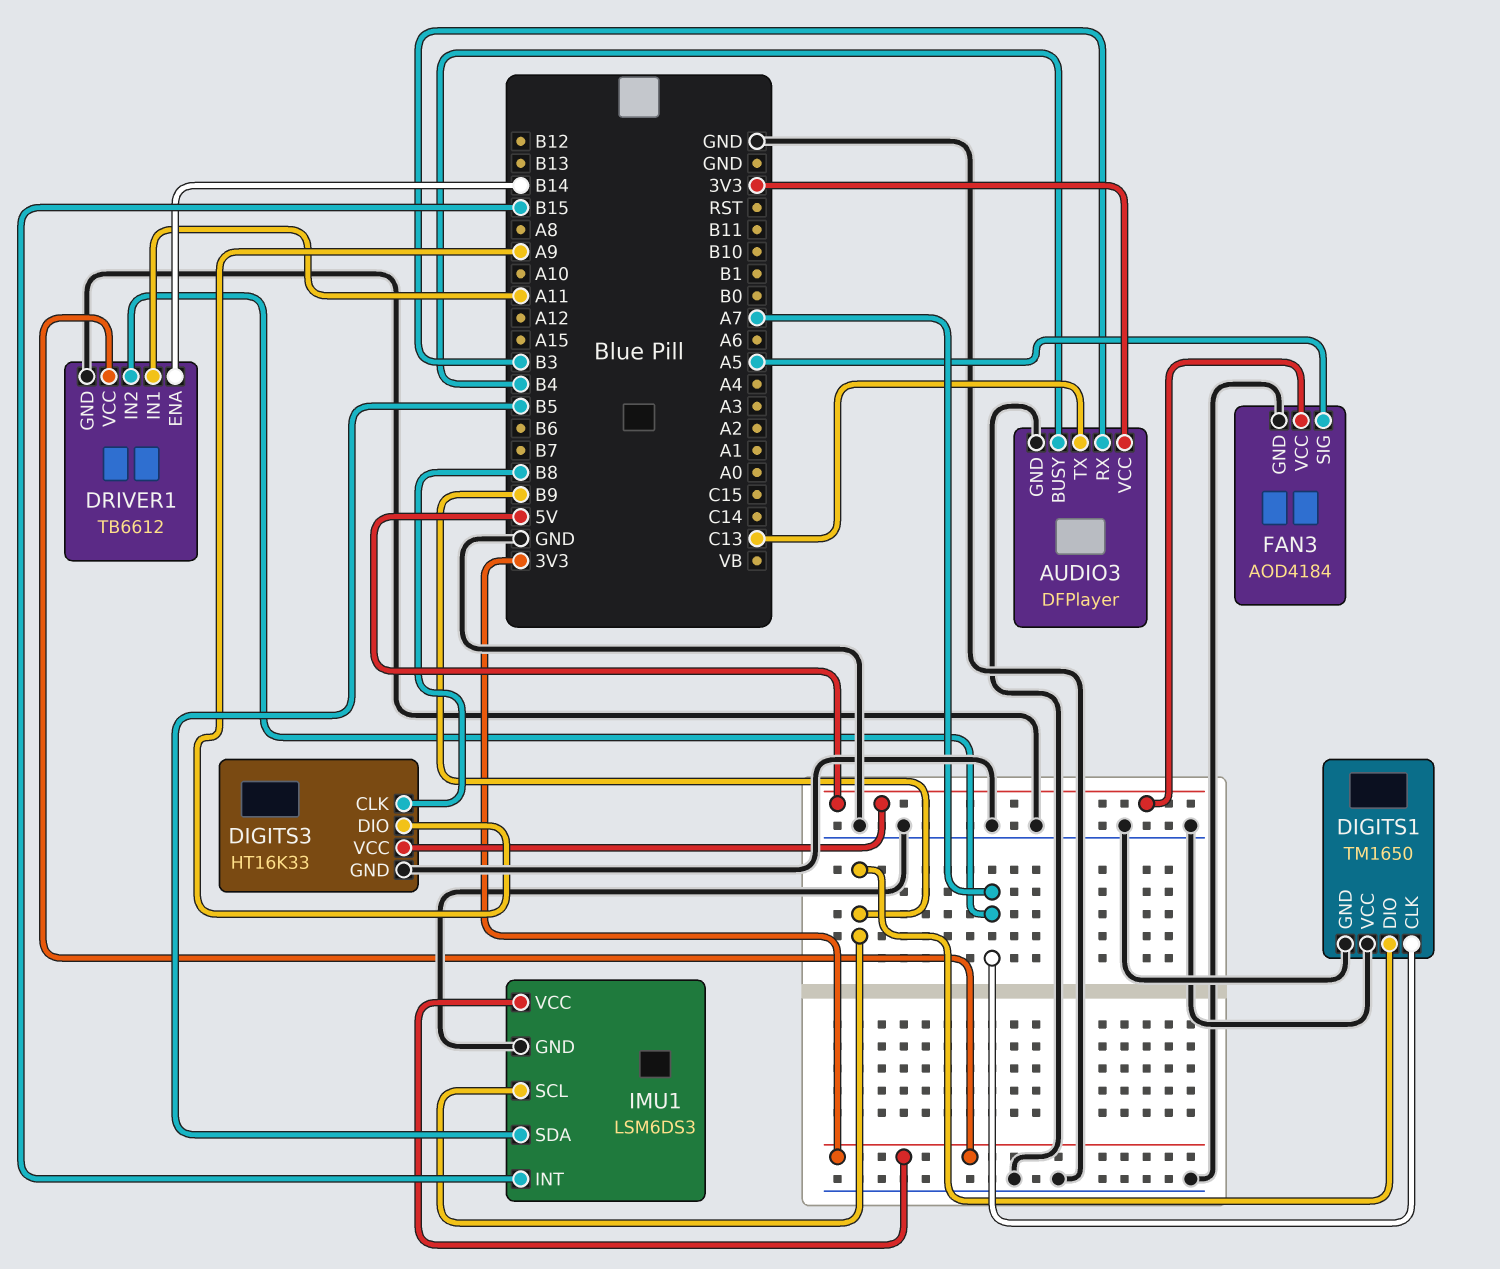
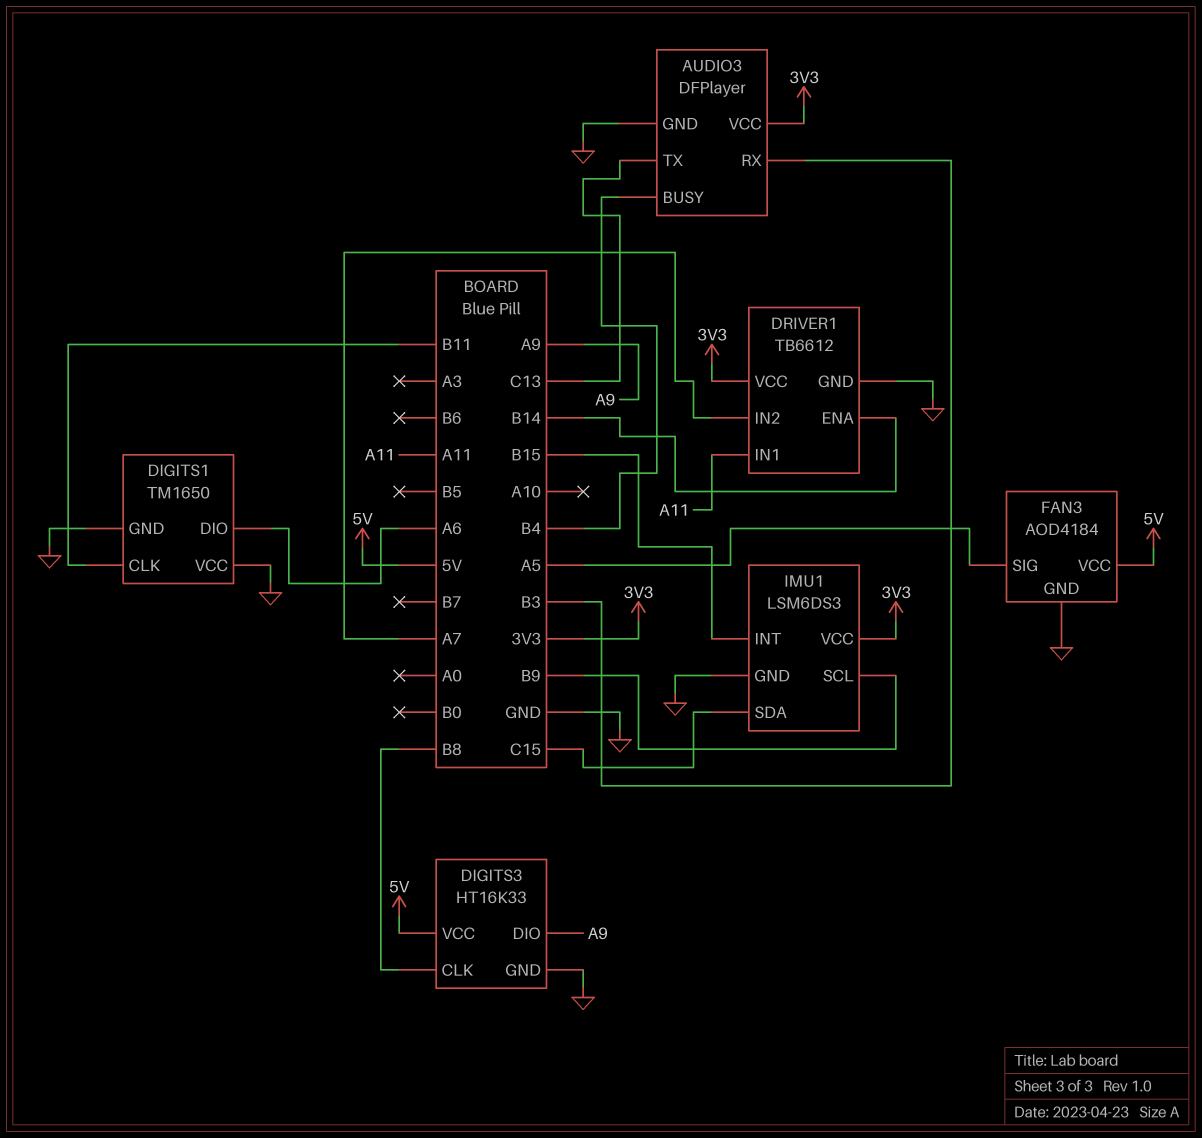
DIGITS1 pin CLK: A7 -> B11
DIGITS1 pin DIO: B9 -> A6
IMU1 pin SDA: B5 -> C15

